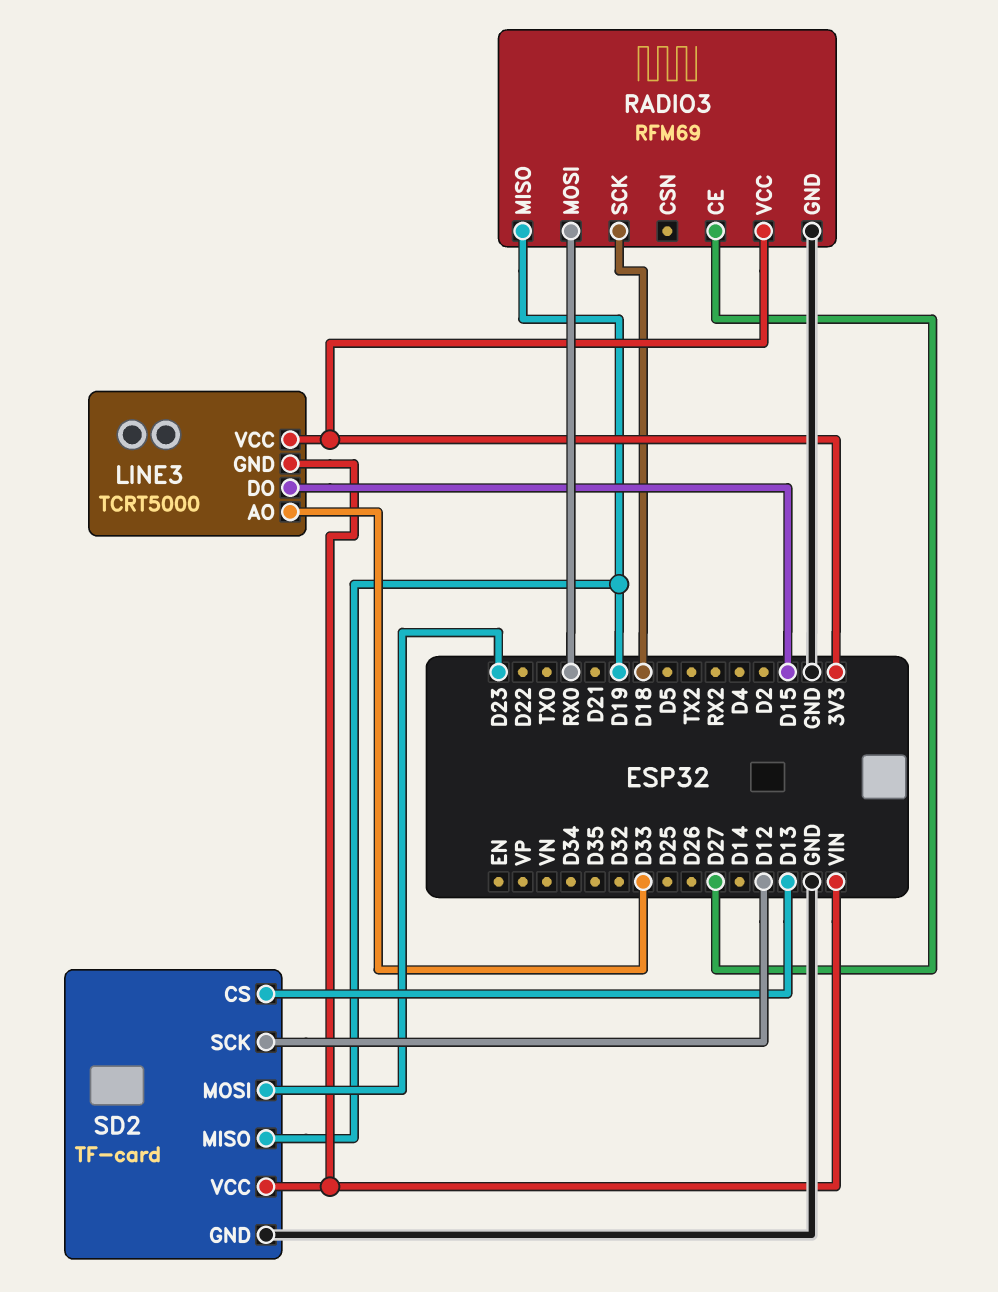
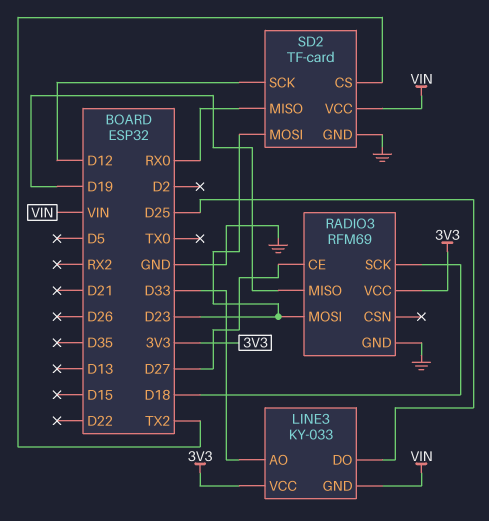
LINE3: TCRT5000 -> KY-033
LINE3 pin DO: D15 -> D25
RADIO3 pin MOSI: RX0 -> D23
SD2 pin CS: D13 -> TX2
SD2 pin MISO: D19 -> RX0

